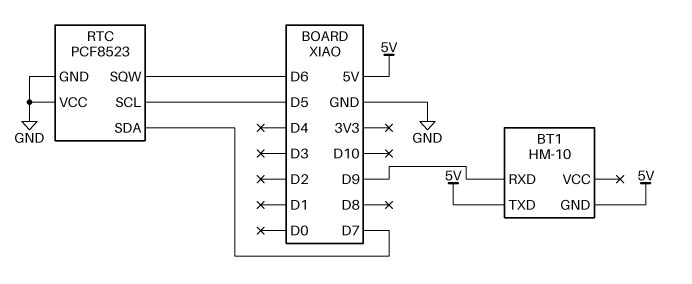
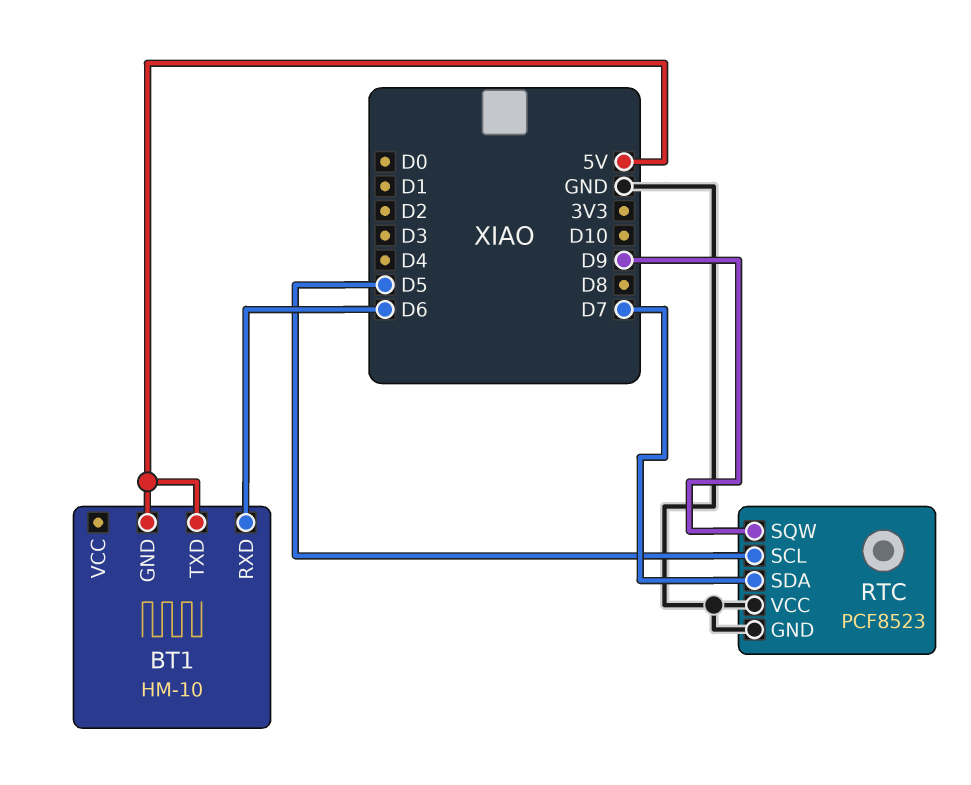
BT1 pin RXD: D9 -> D6
RTC pin SQW: D6 -> D9

